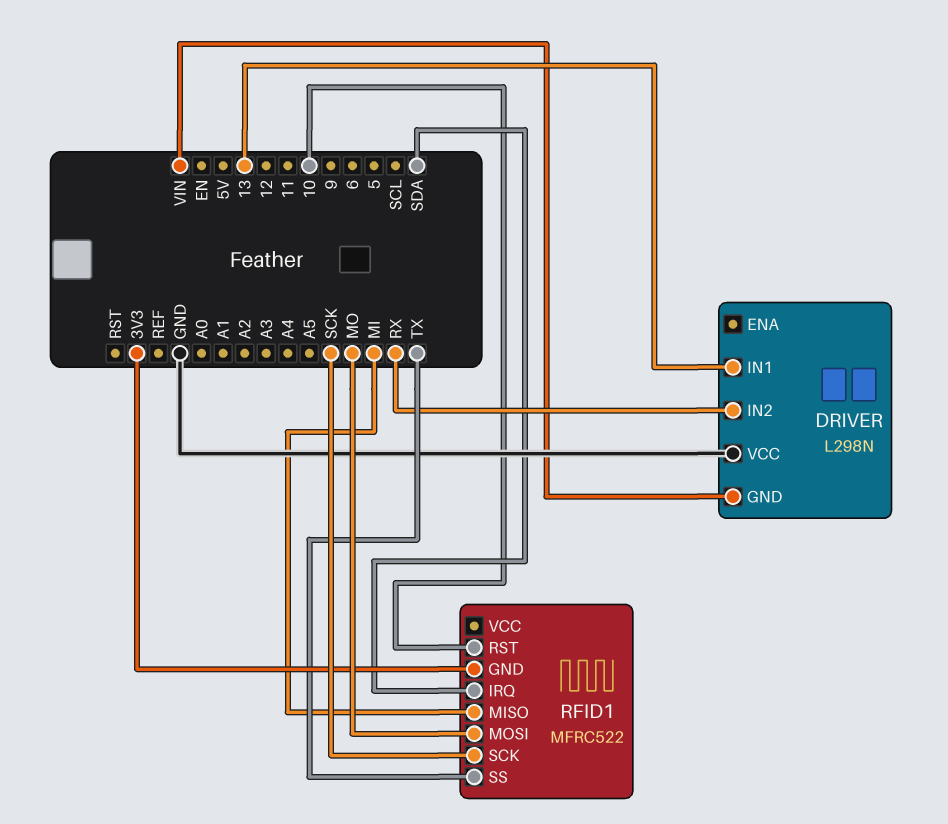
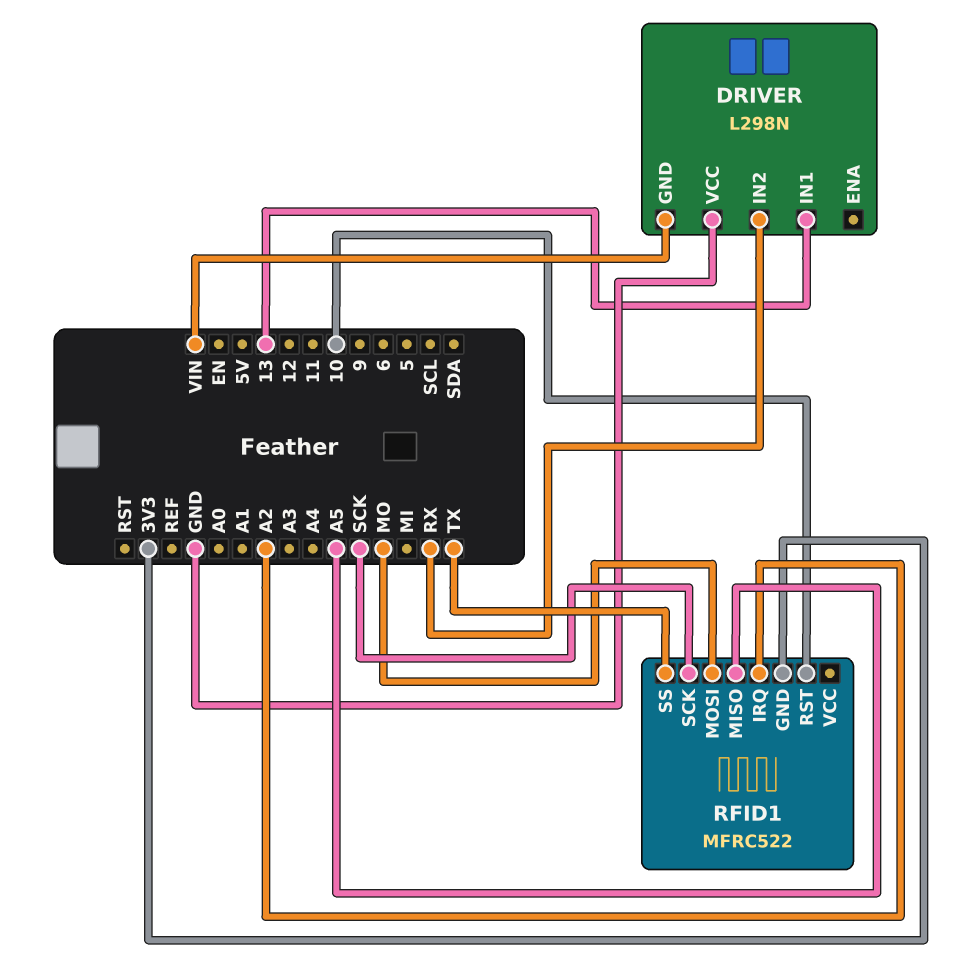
RFID1 pin IRQ: SDA -> A2
RFID1 pin MISO: MI -> A5

